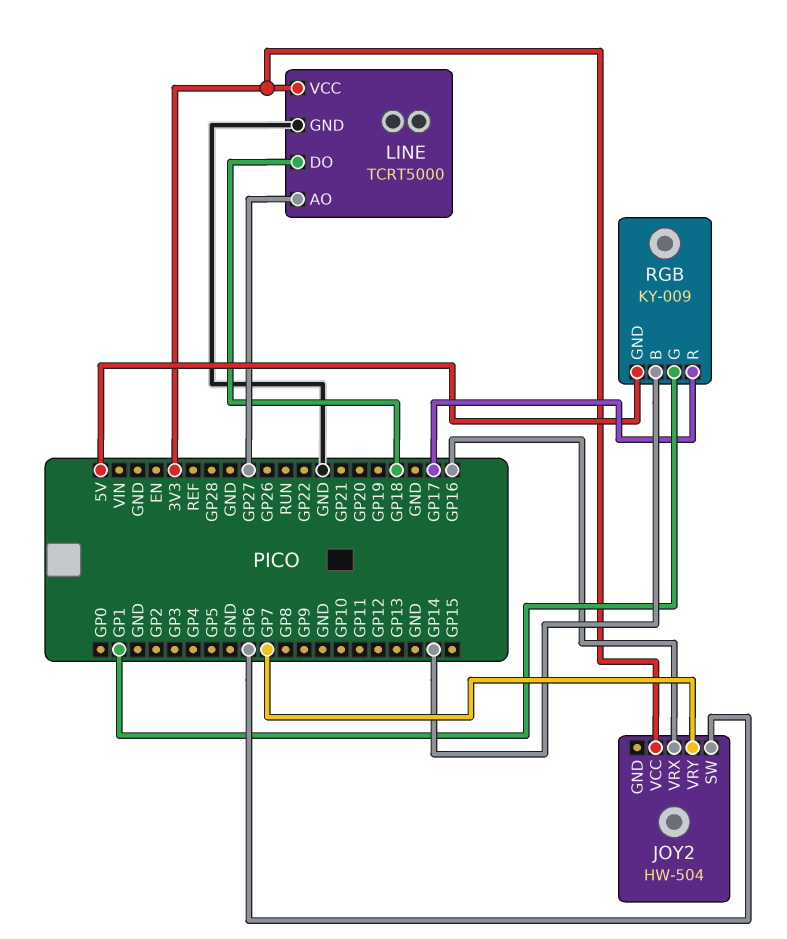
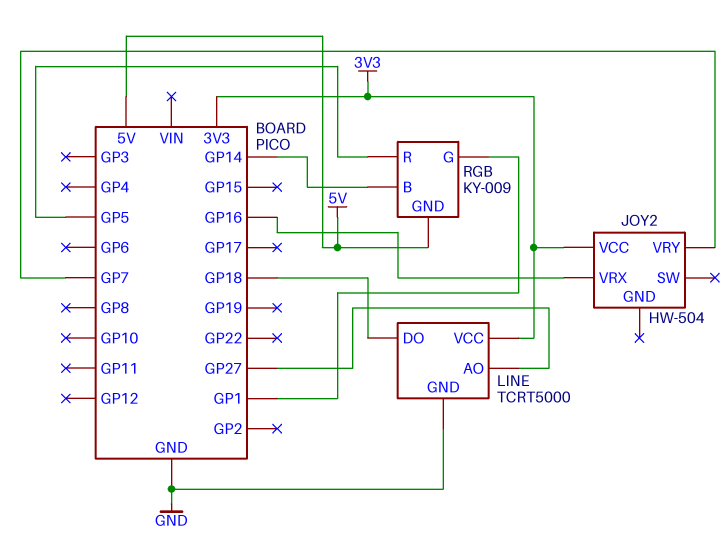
JOY2 pin SW: GP6 -> none
RGB pin R: GP17 -> GP5

